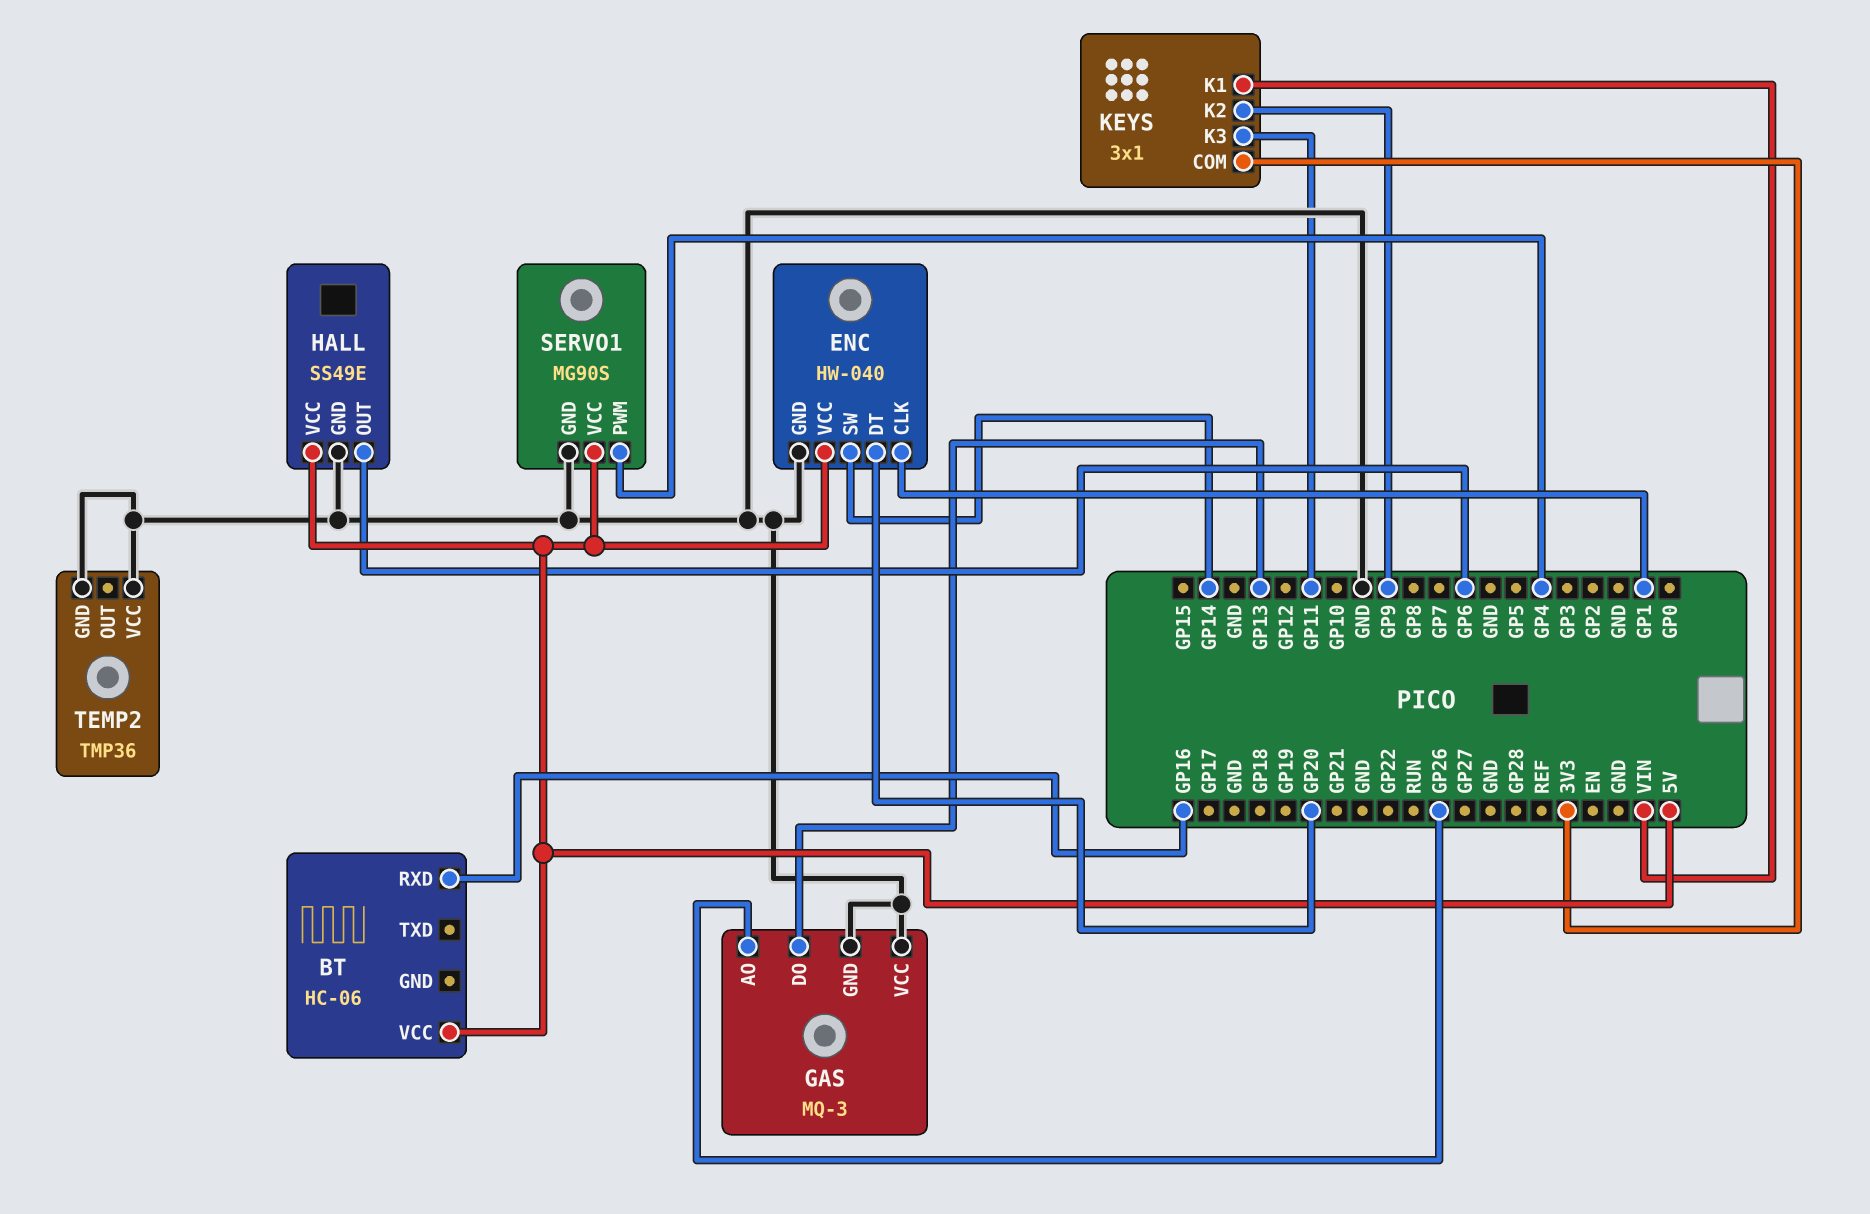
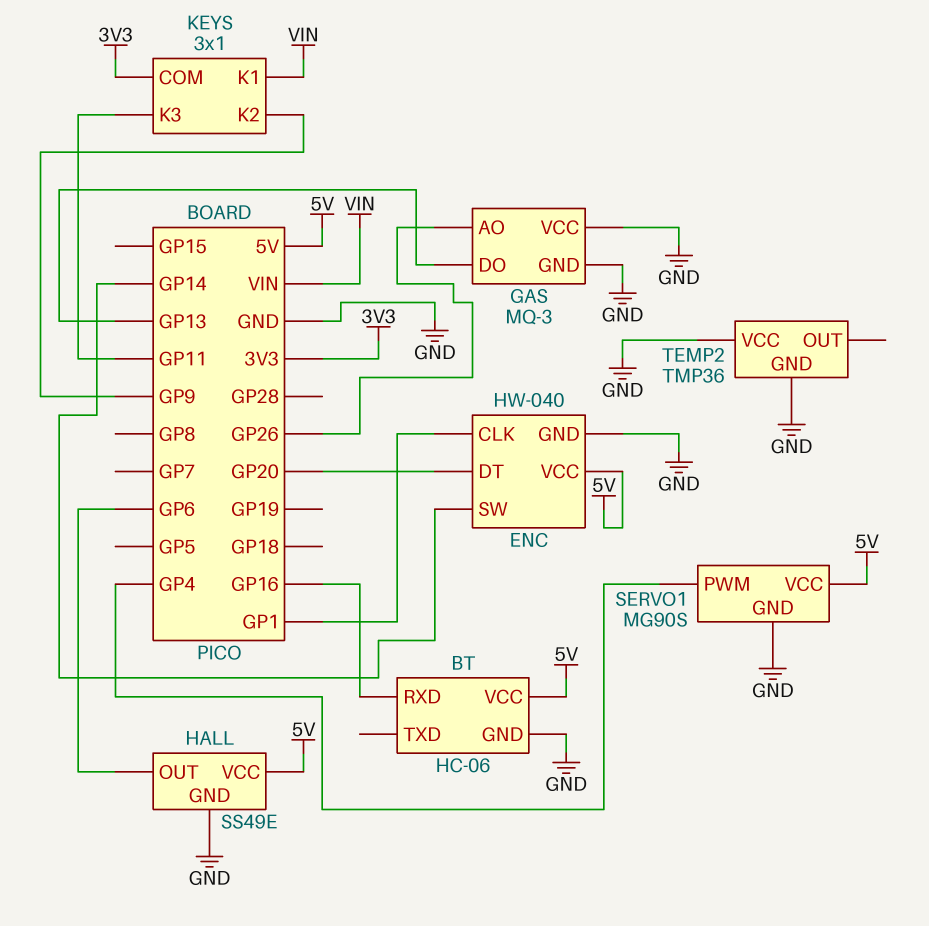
BT pin GND: none -> GND

